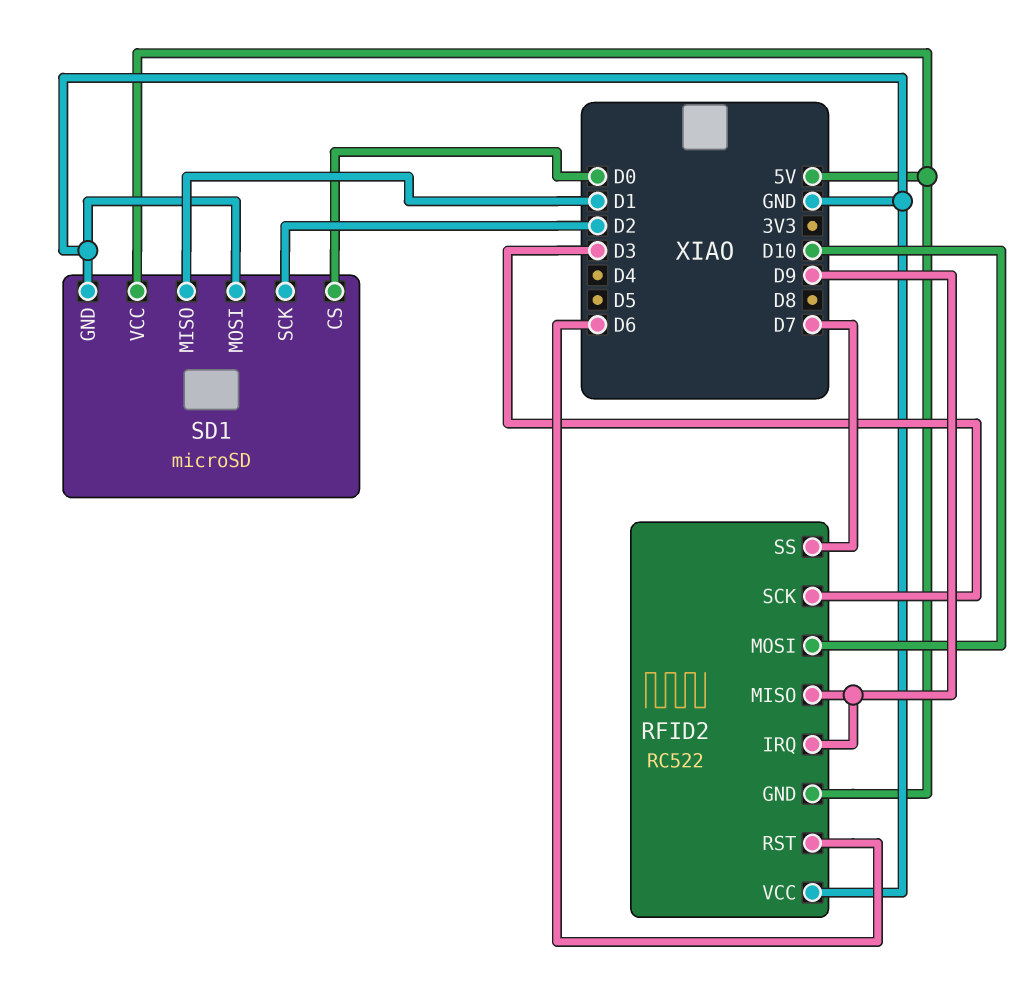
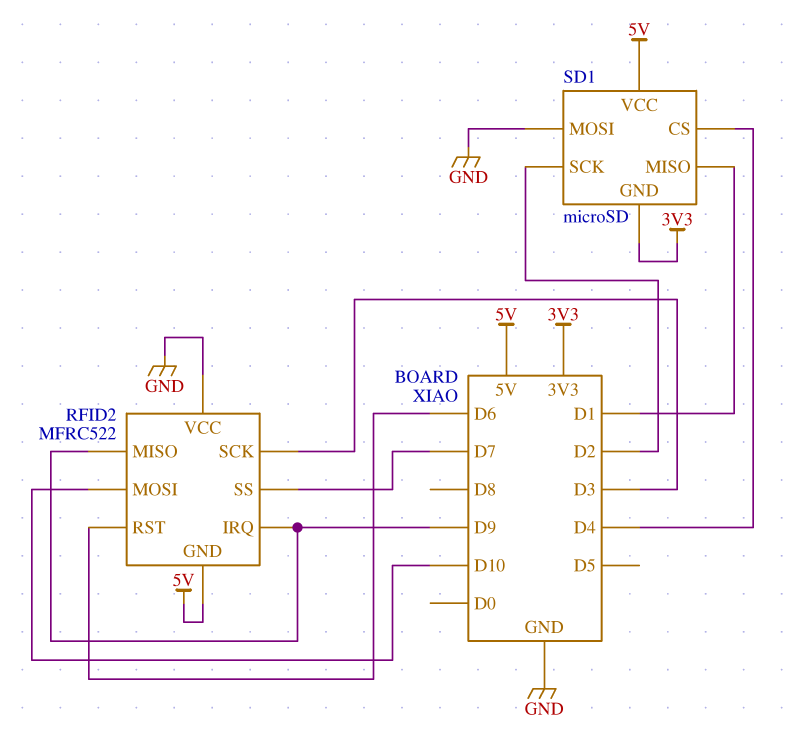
RFID2: RC522 -> MFRC522
SD1 pin CS: D0 -> D4
SD1 pin GND: GND -> 3V3

